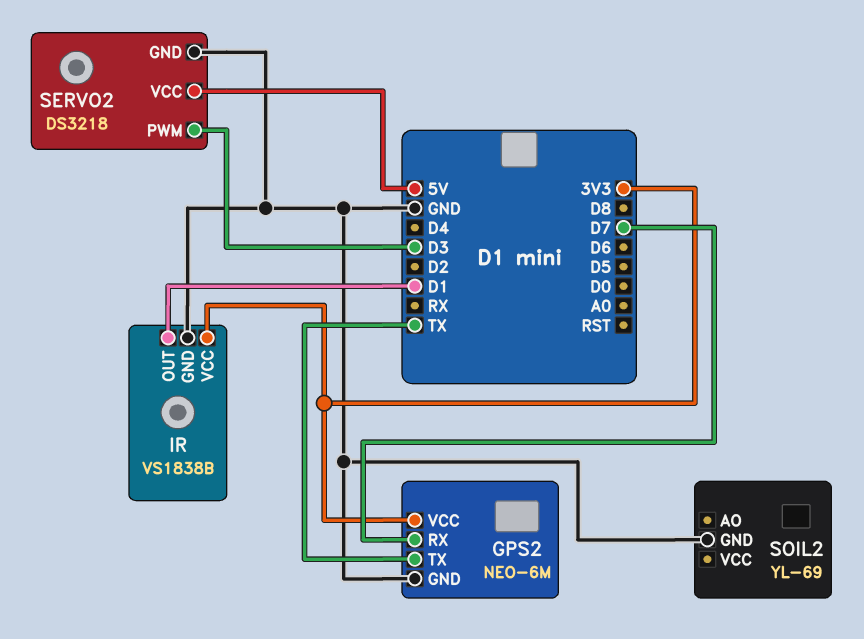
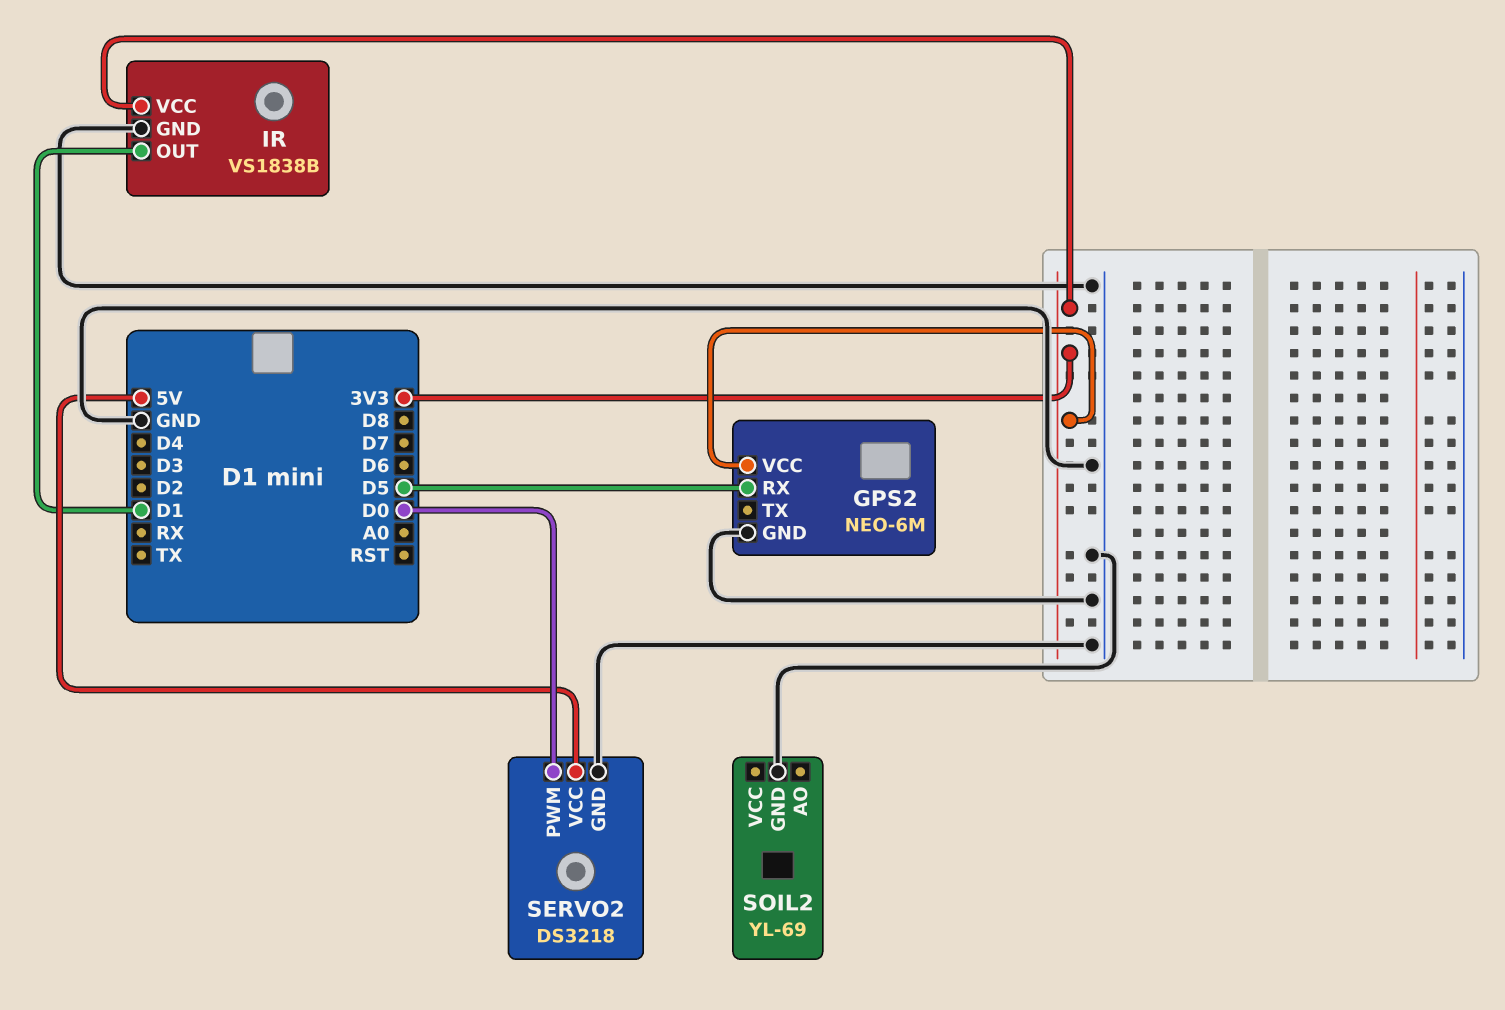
GPS2 pin RX: D7 -> D5
GPS2 pin TX: TX -> none
SERVO2 pin PWM: D3 -> D0

